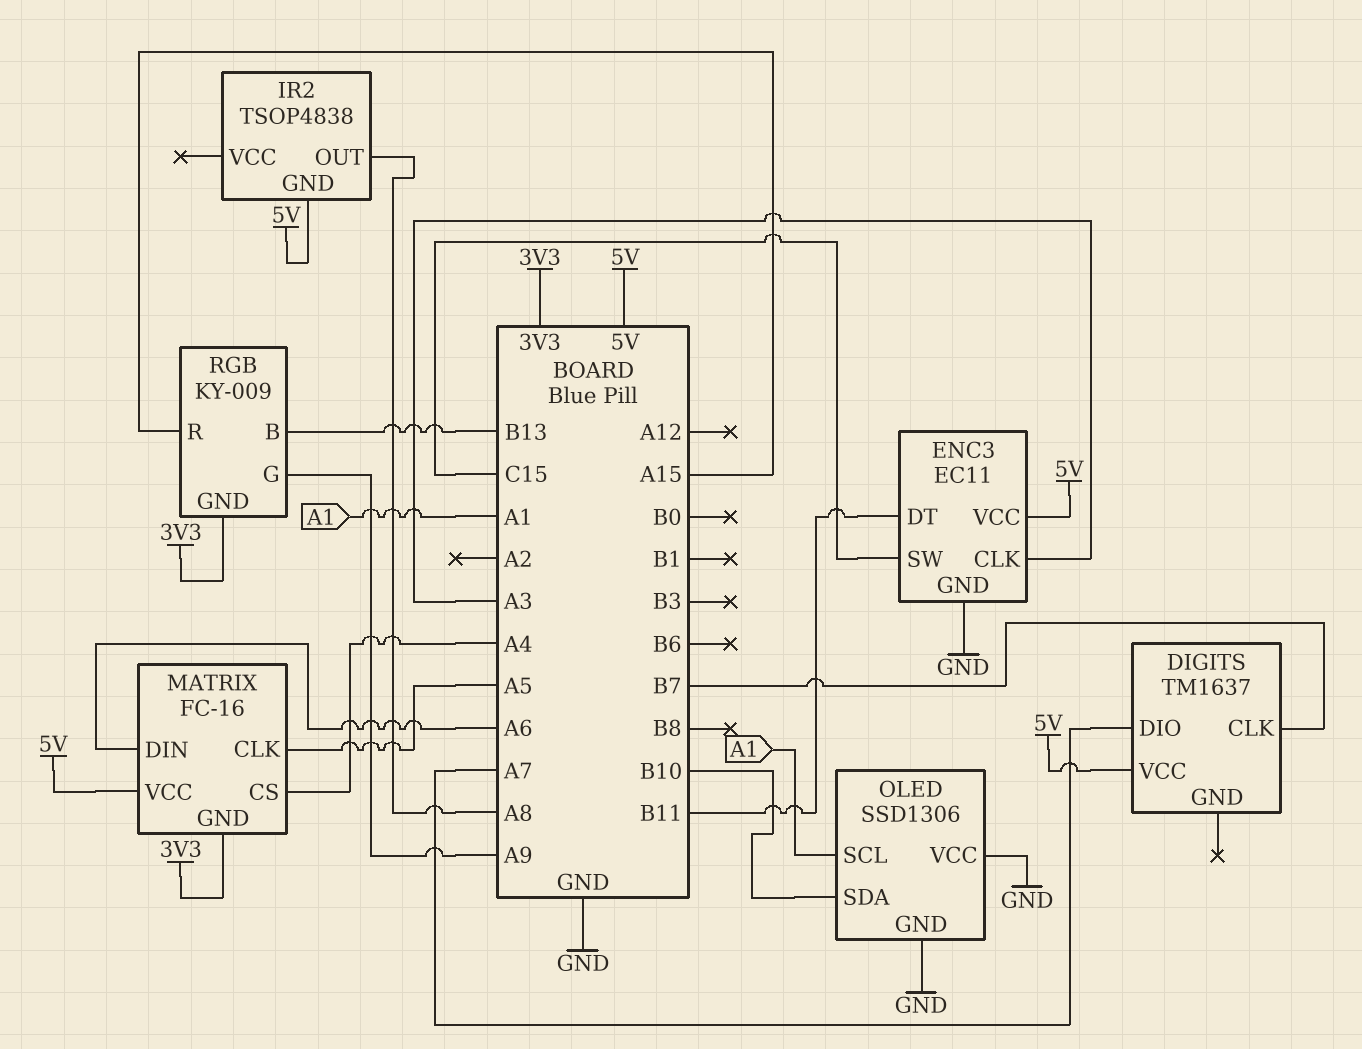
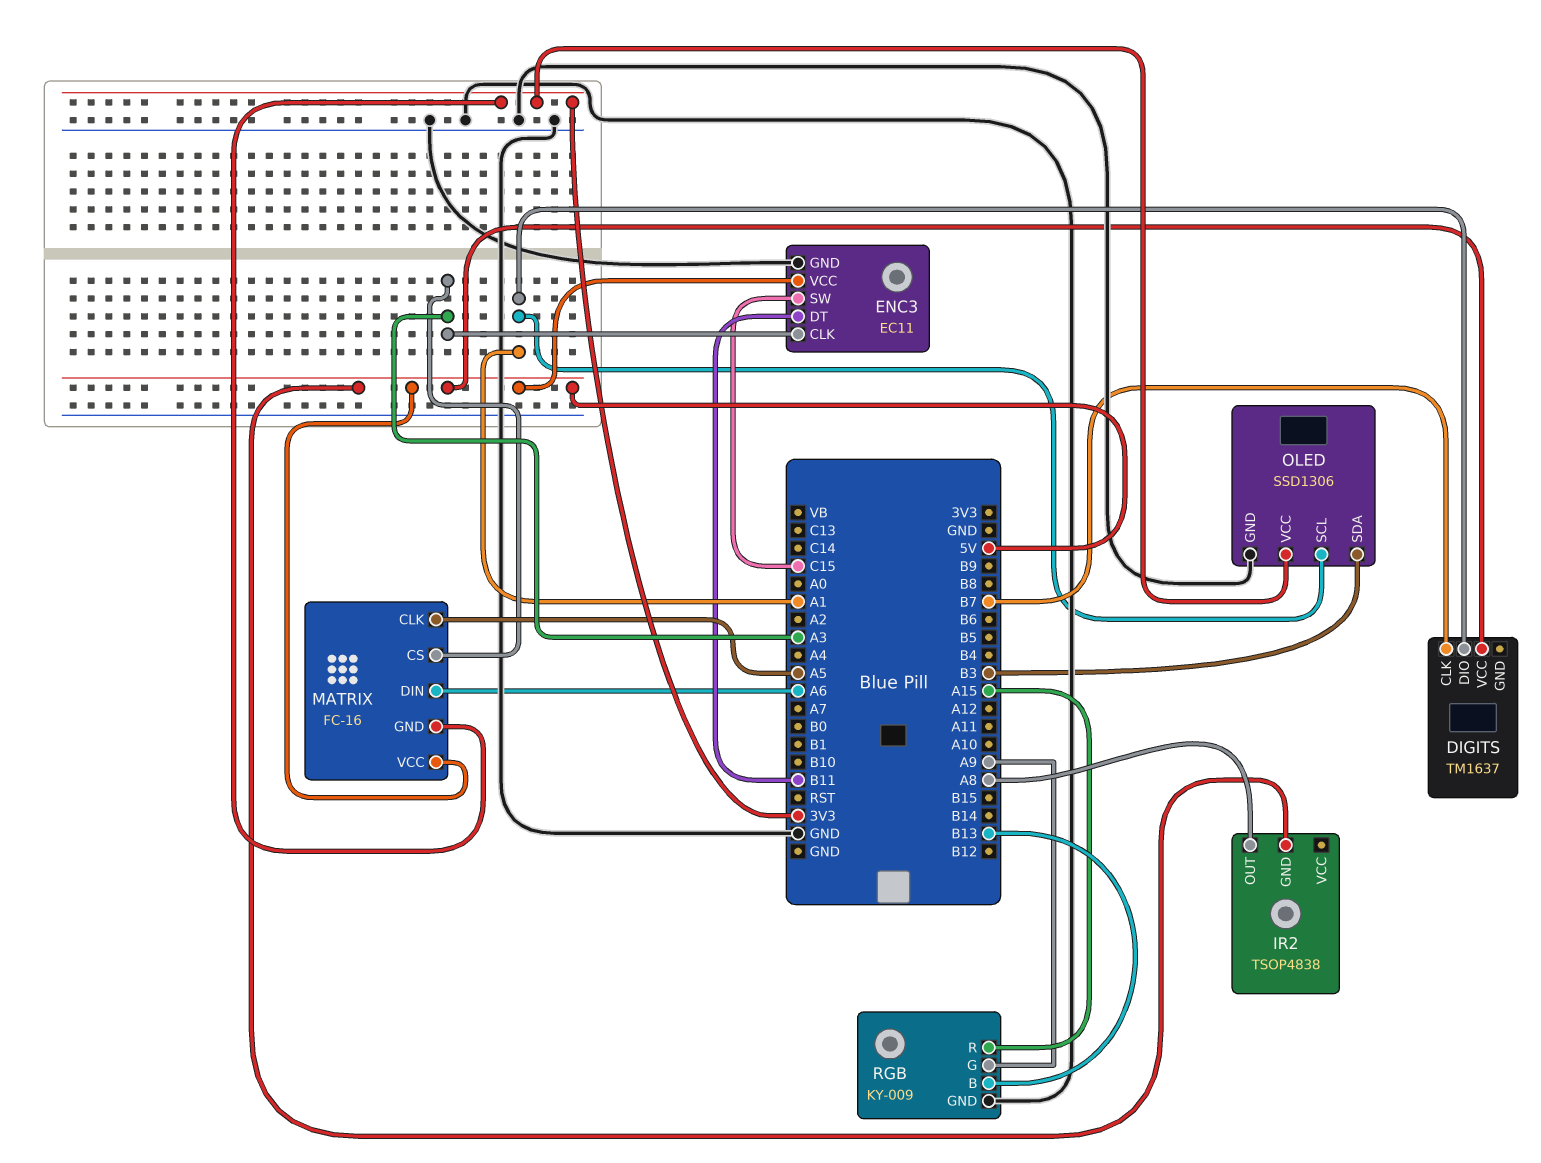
DIGITS pin DIO: A7 -> A1
MATRIX pin CS: A4 -> A3
OLED pin SDA: B10 -> B3
OLED pin VCC: GND -> 3V3
RGB pin GND: 3V3 -> GND

